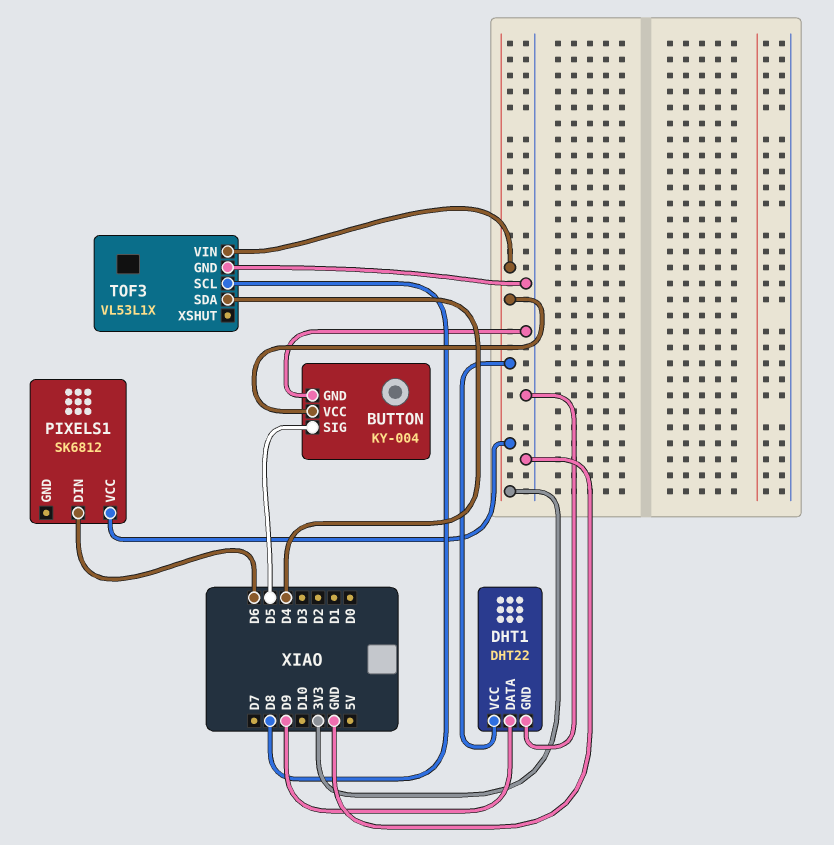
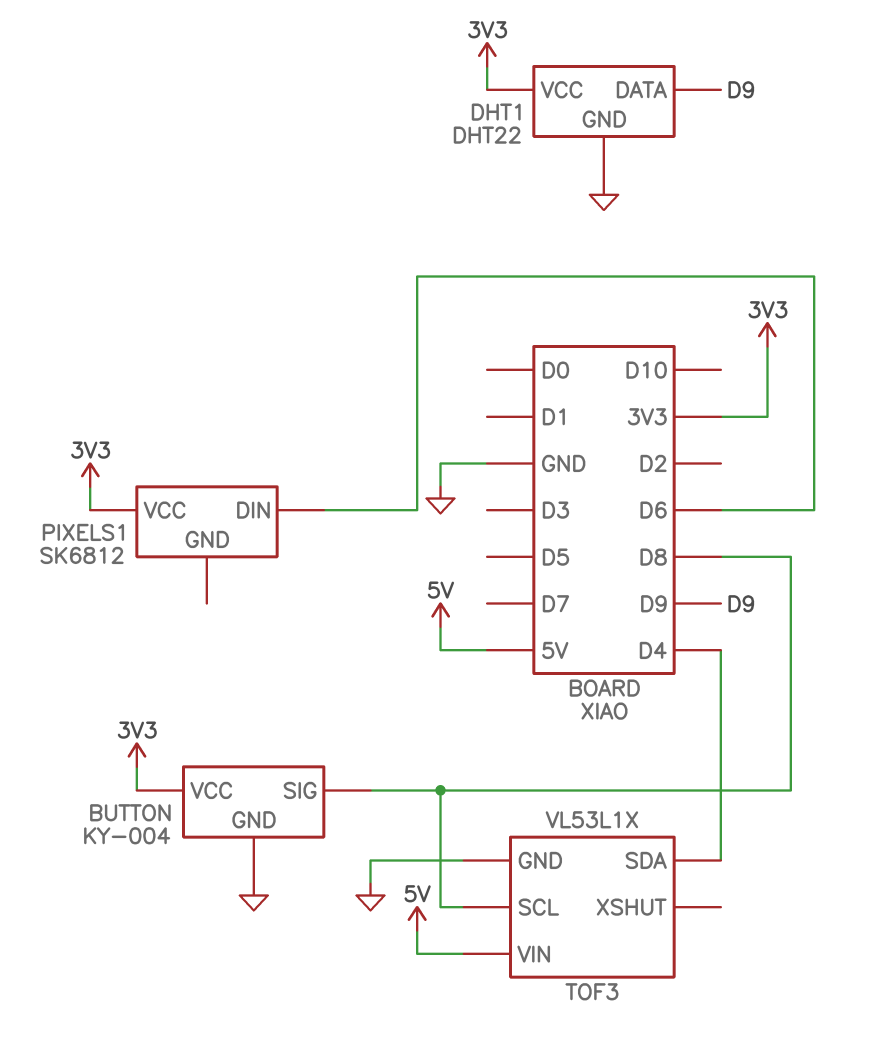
BUTTON pin SIG: D5 -> D8
TOF3 pin VIN: 3V3 -> 5V

